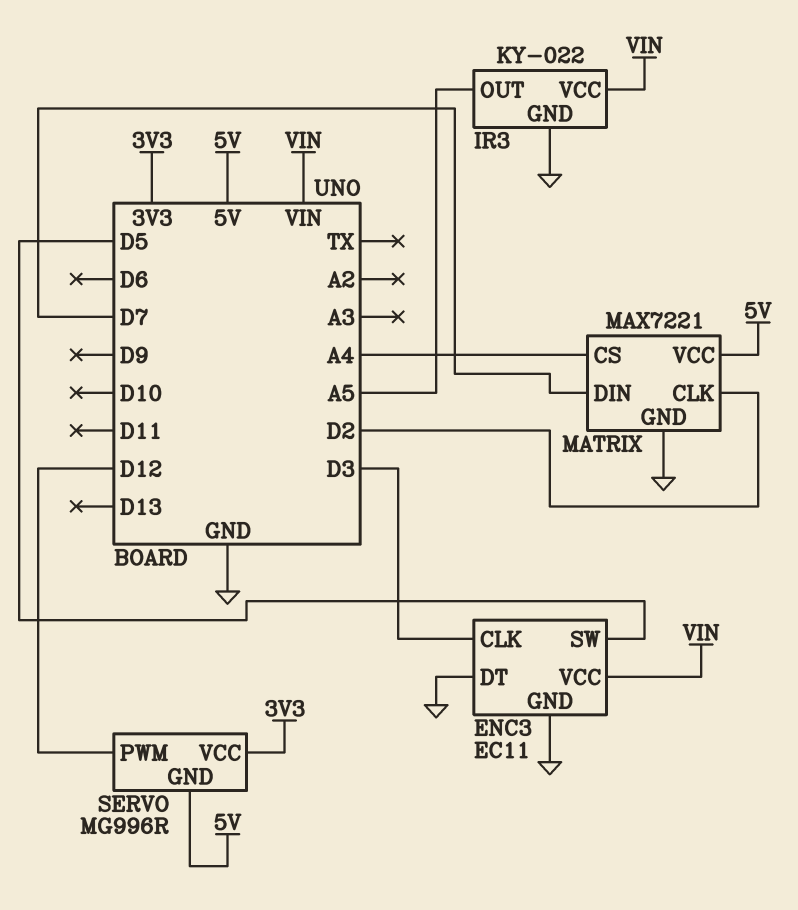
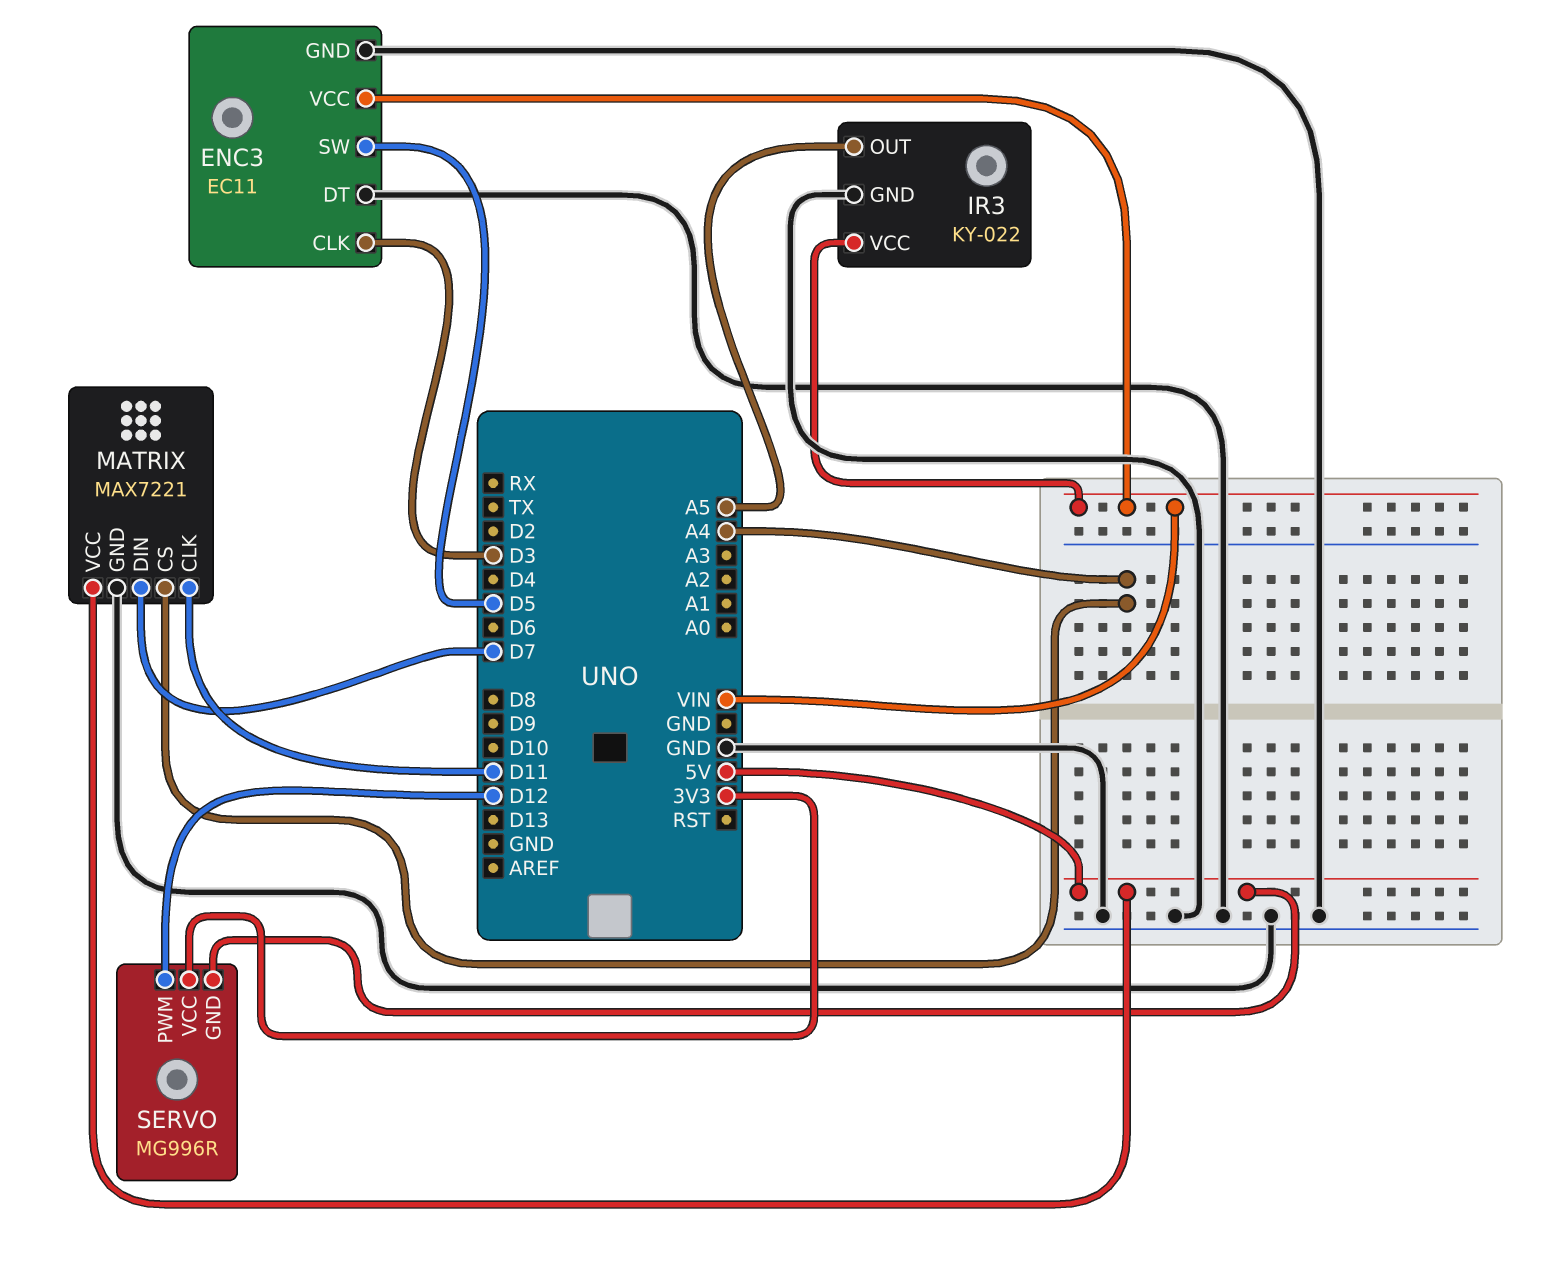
MATRIX pin CLK: D2 -> D11

